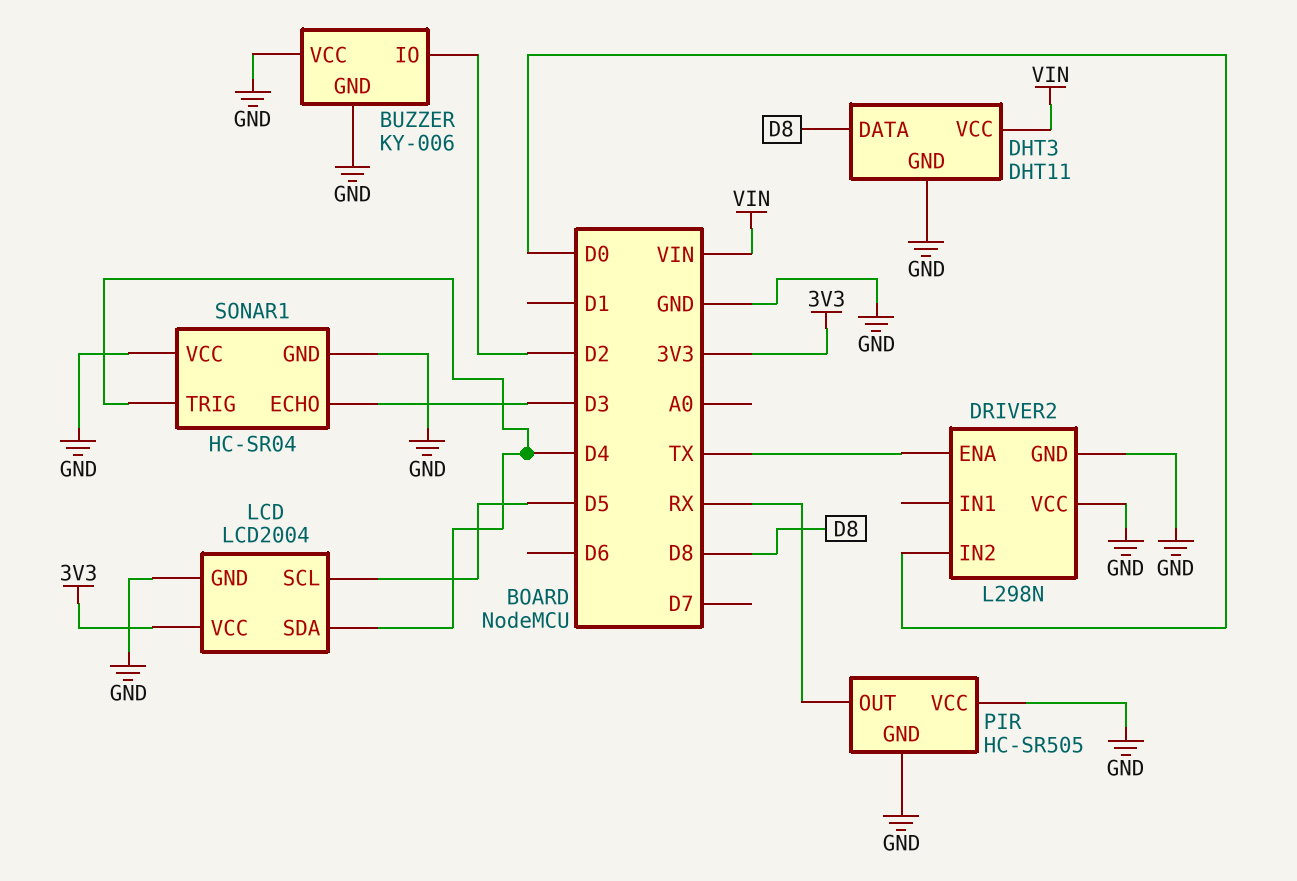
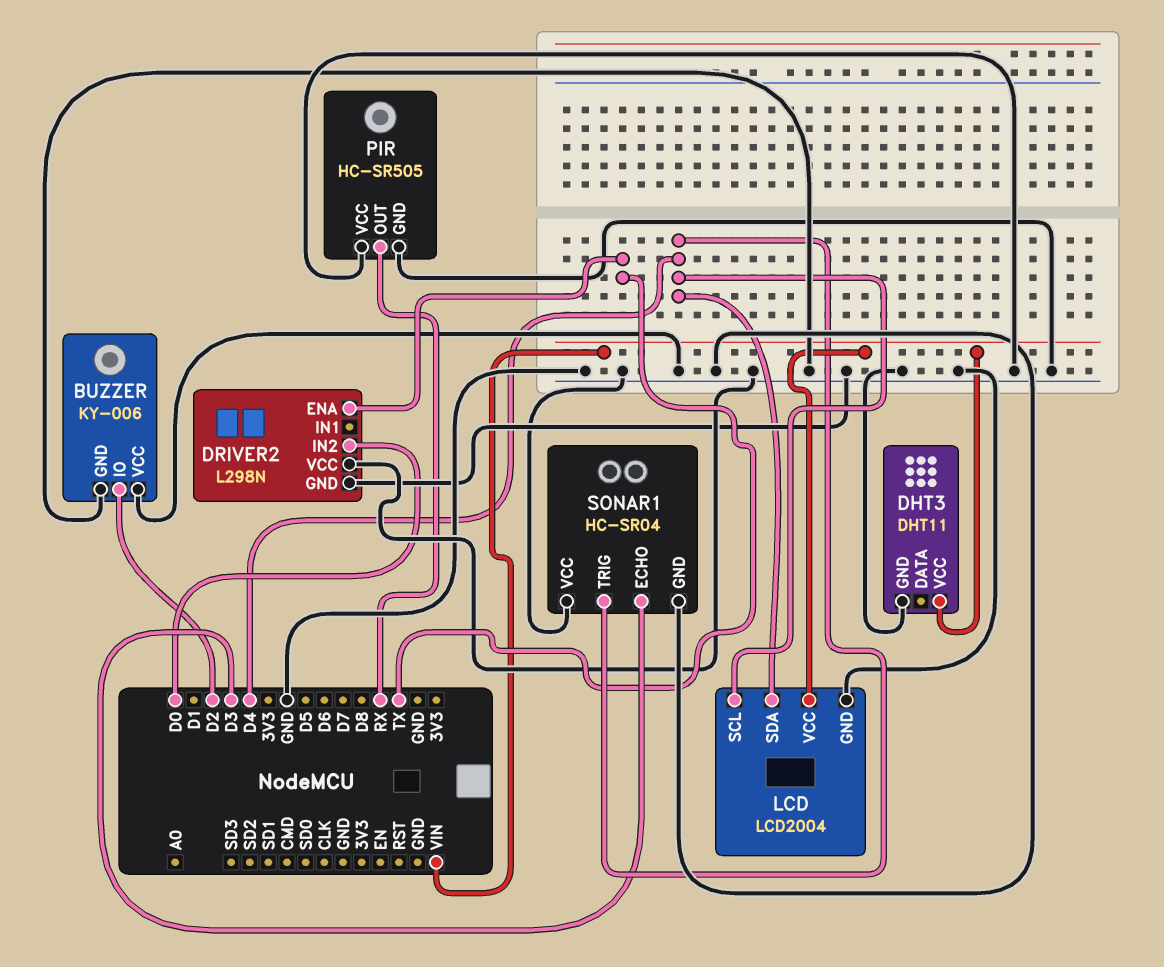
DHT3 pin DATA: D8 -> none
LCD pin SCL: D5 -> D4
LCD pin VCC: 3V3 -> VIN

